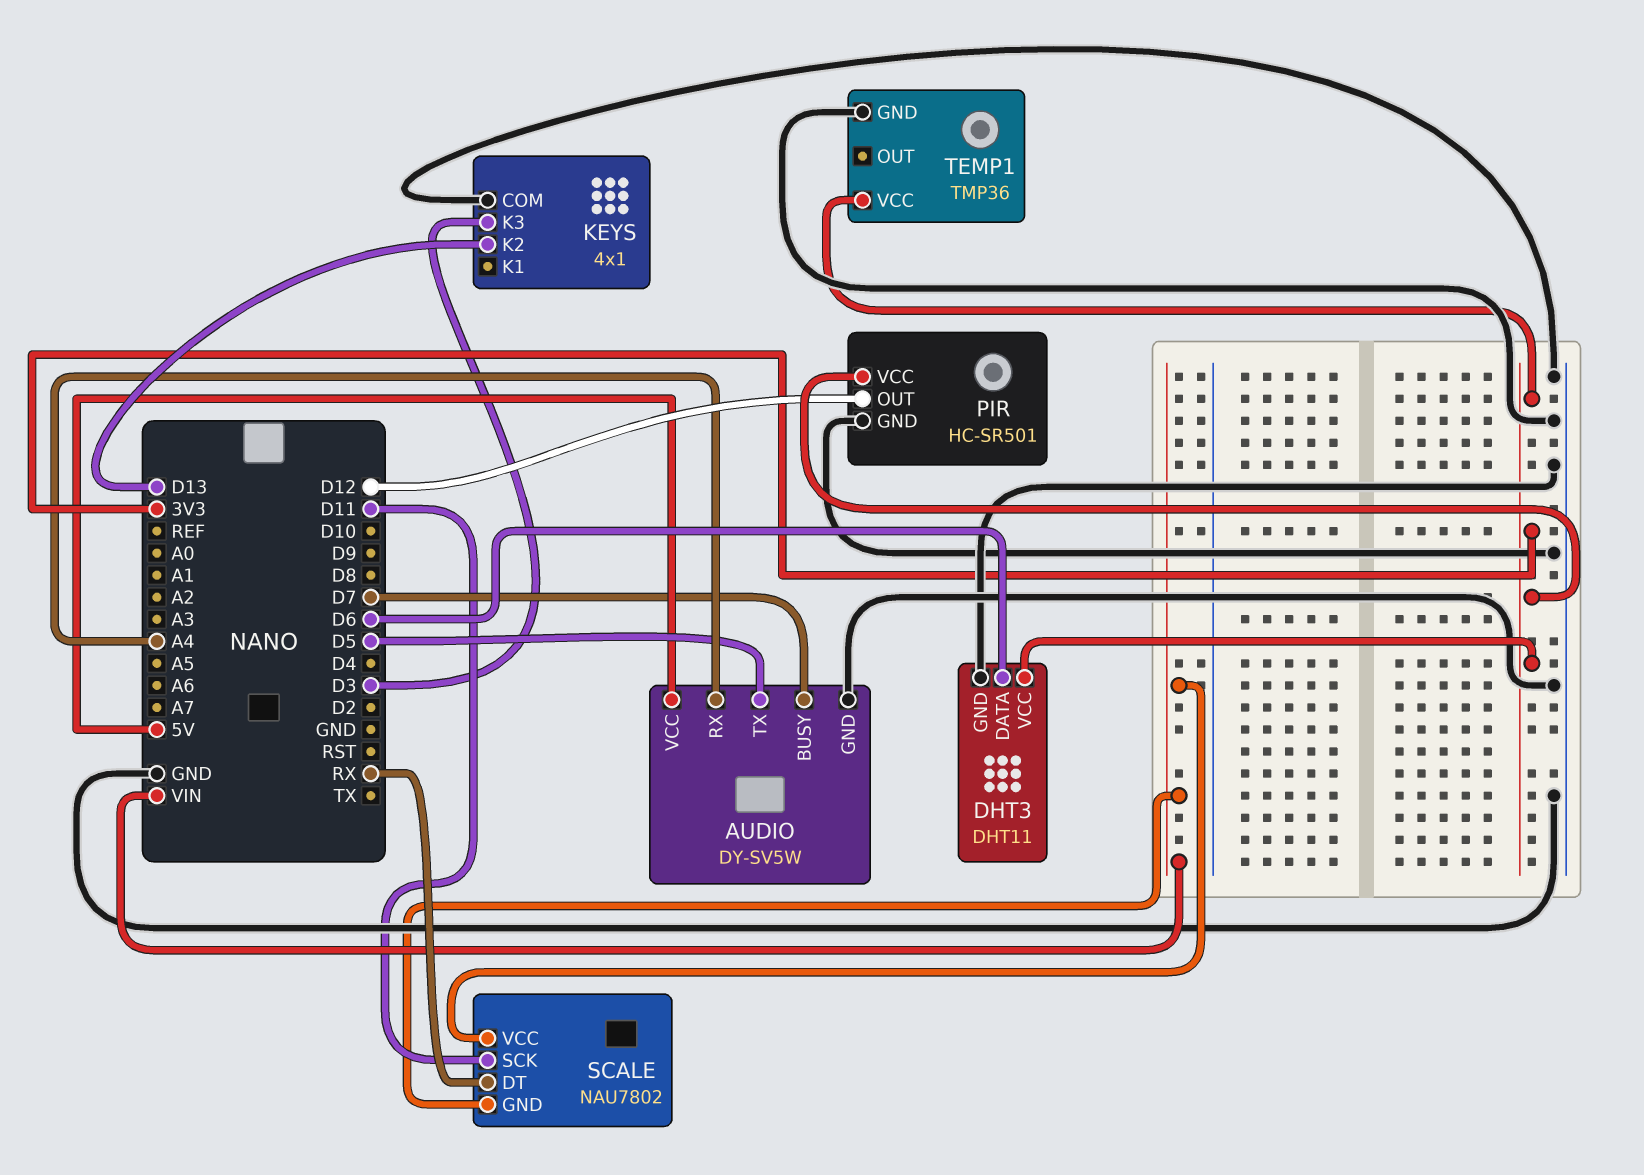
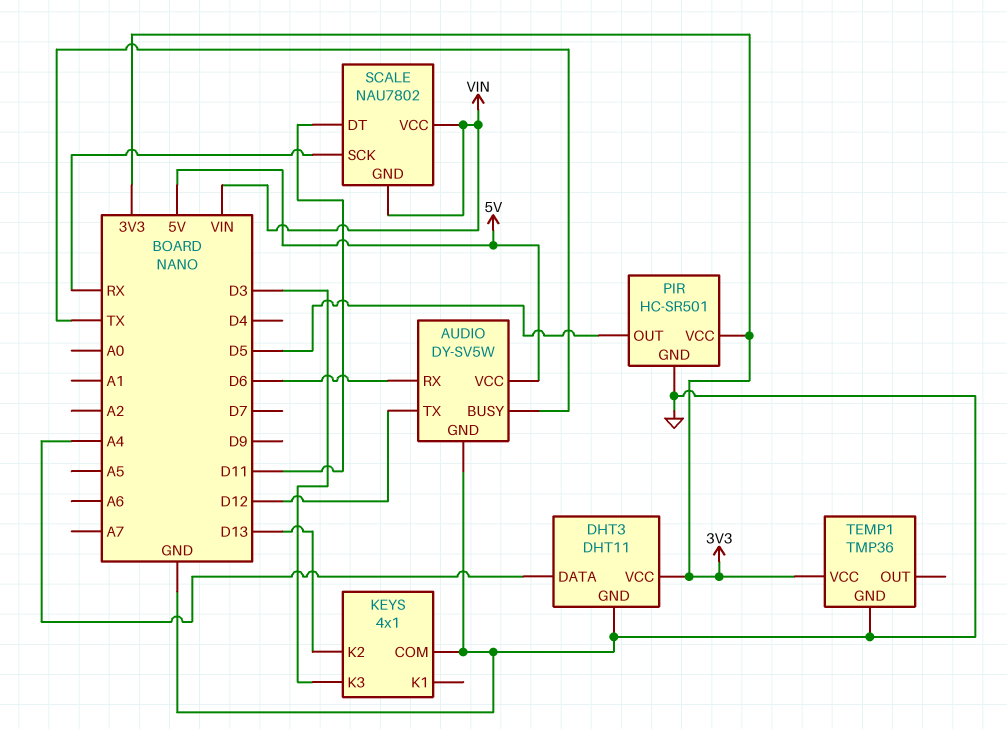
AUDIO pin BUSY: D7 -> TX
AUDIO pin RX: A4 -> D6
AUDIO pin TX: D5 -> D12
DHT3 pin DATA: D6 -> A4
PIR pin OUT: D12 -> D5
SCALE pin DT: RX -> D11
SCALE pin SCK: D11 -> RX

